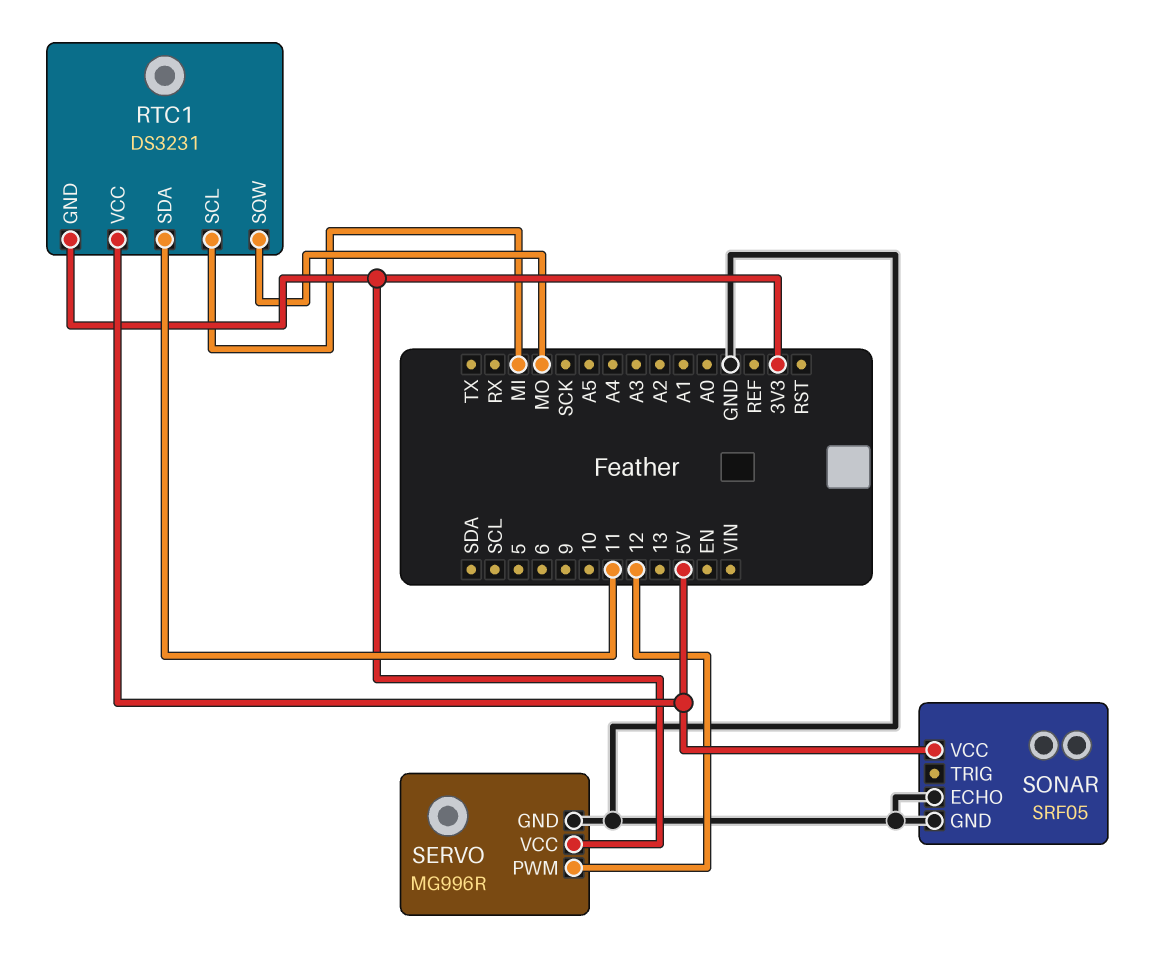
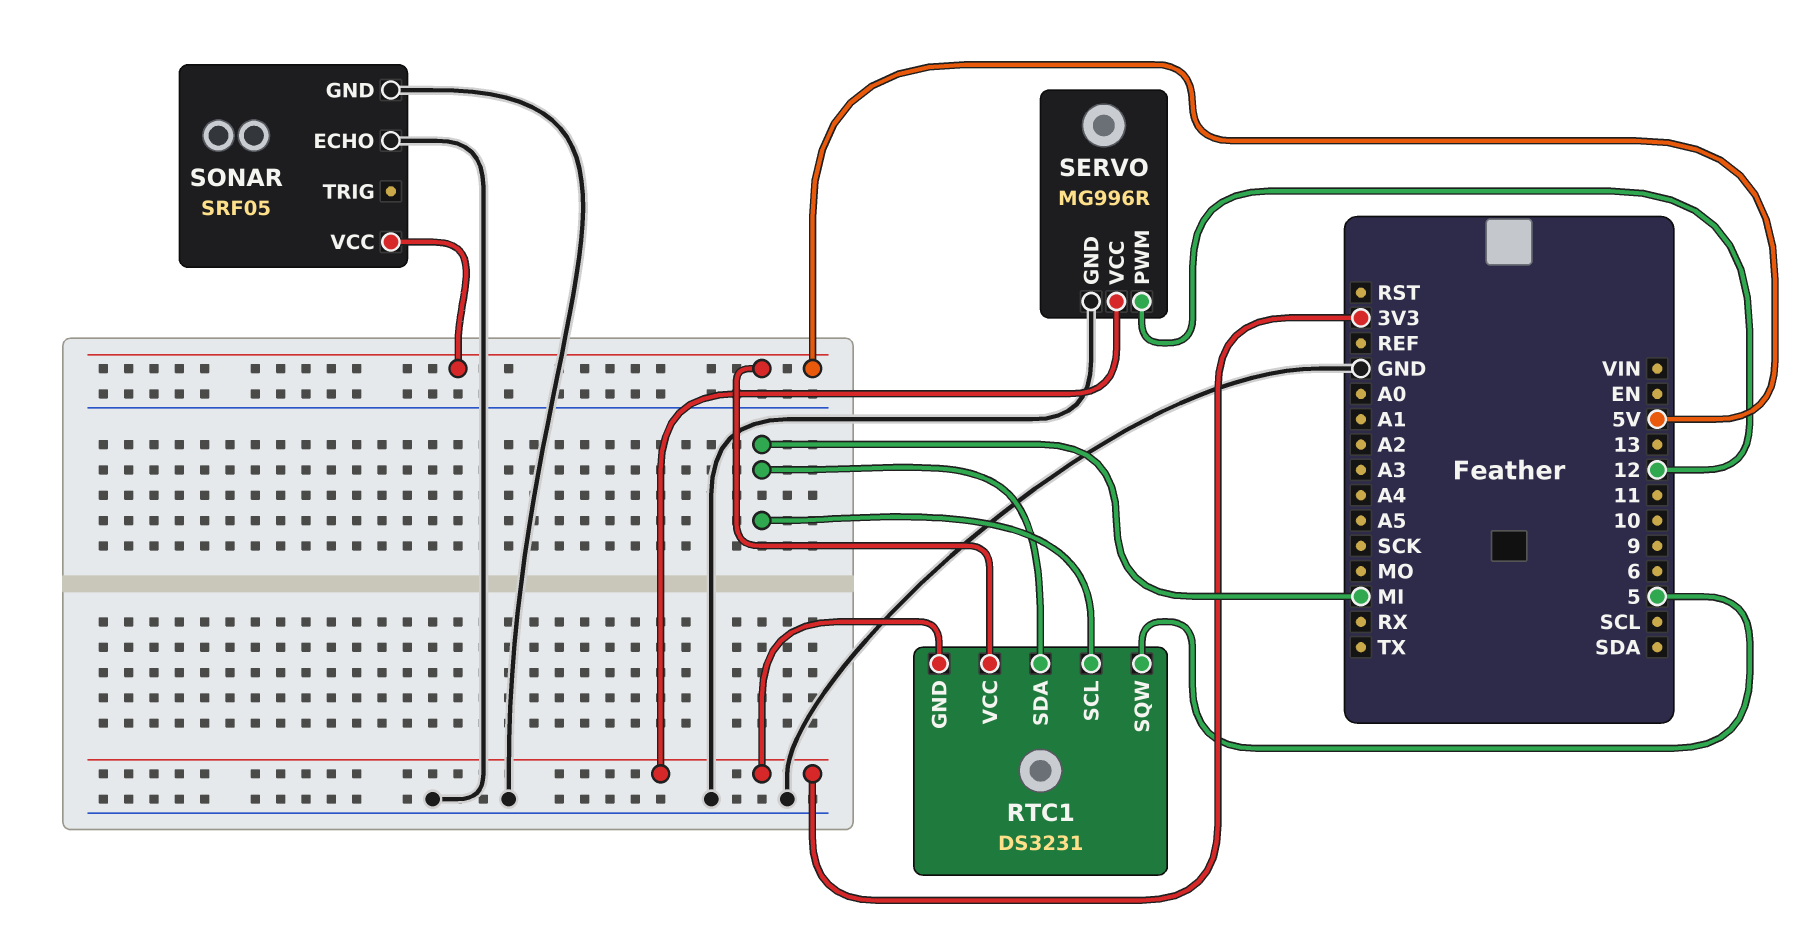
RTC1 pin SDA: 11 -> MI
RTC1 pin SQW: MO -> 5

